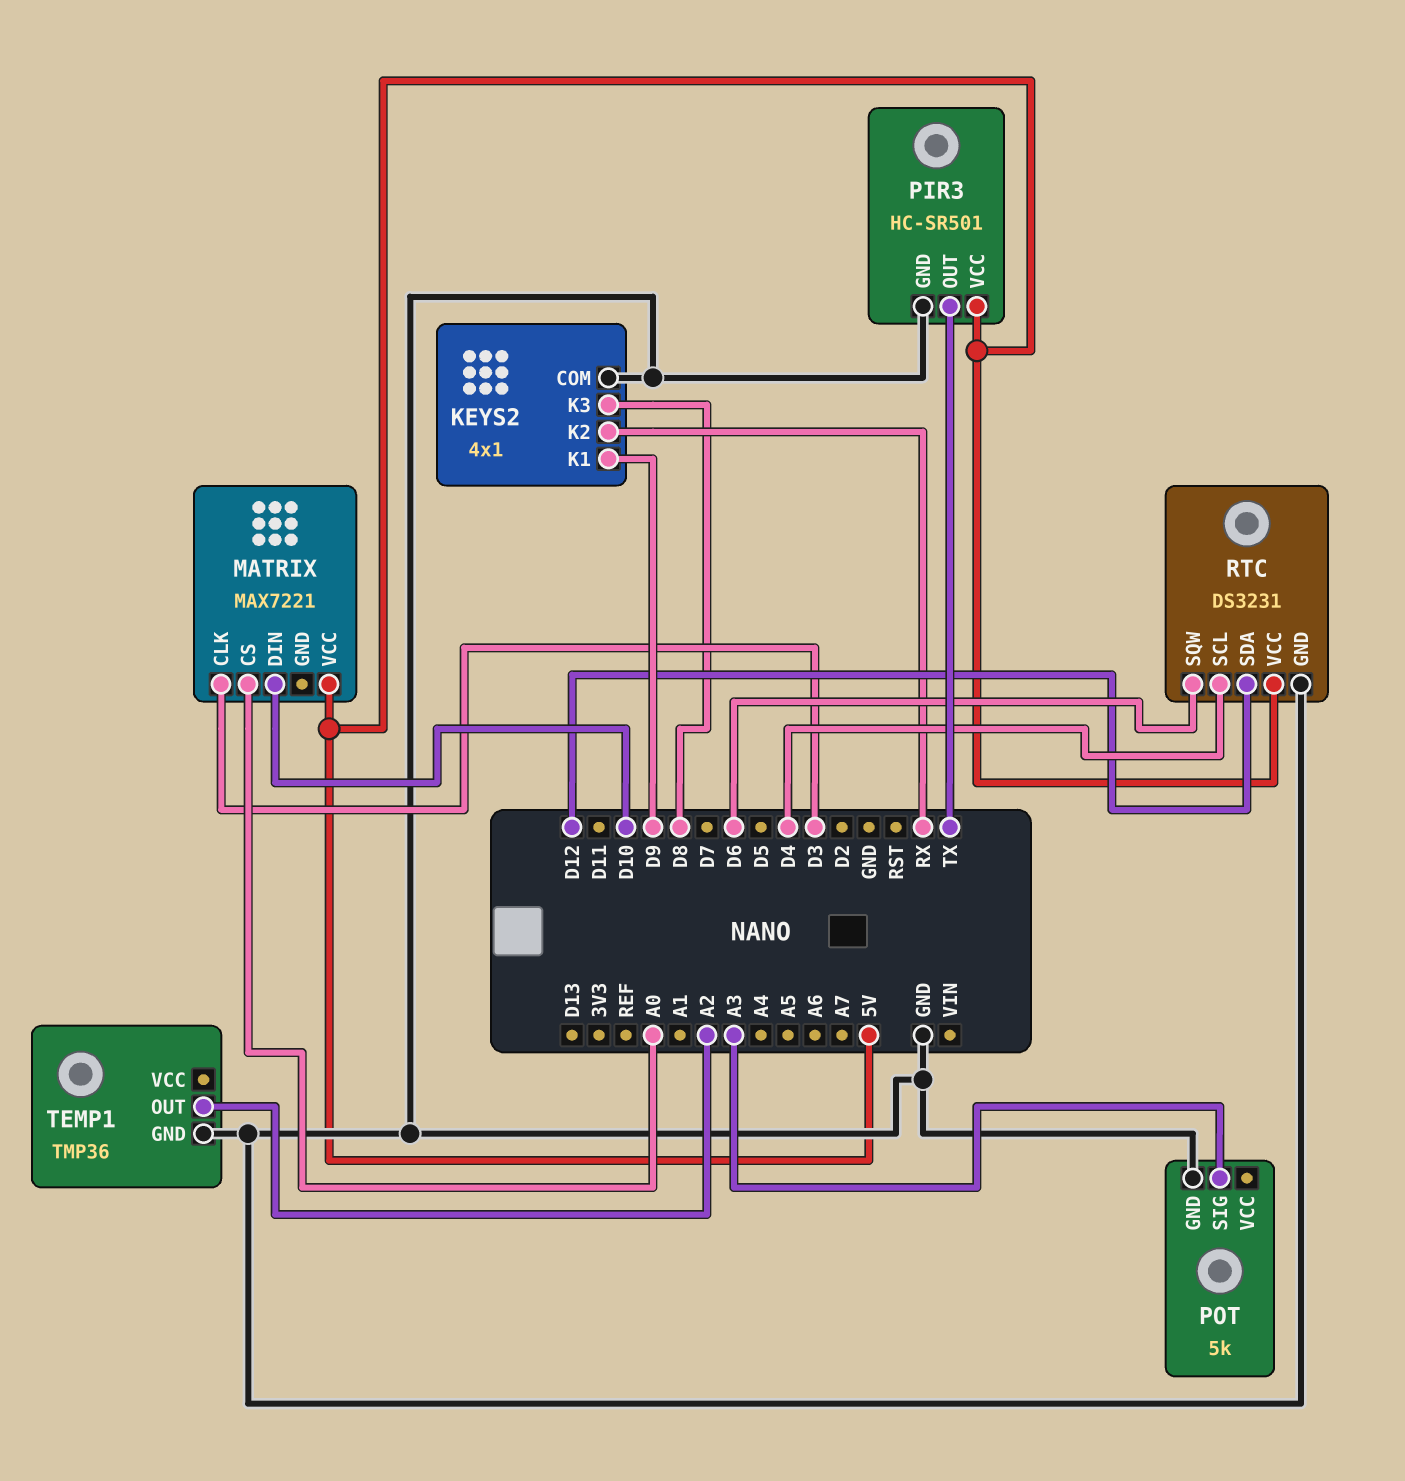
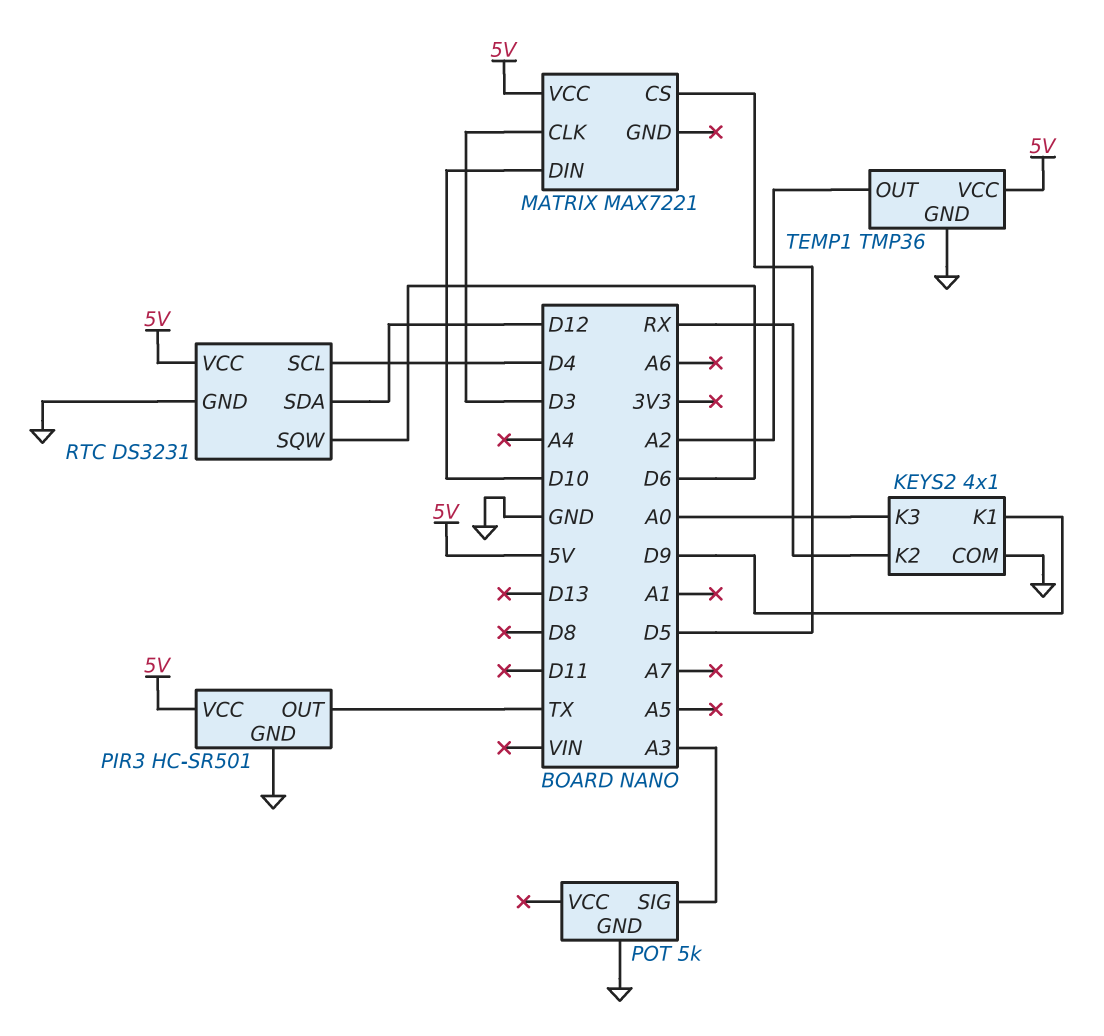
KEYS2 pin K3: D8 -> A0
MATRIX pin CS: A0 -> D5
TEMP1 pin VCC: none -> 5V

